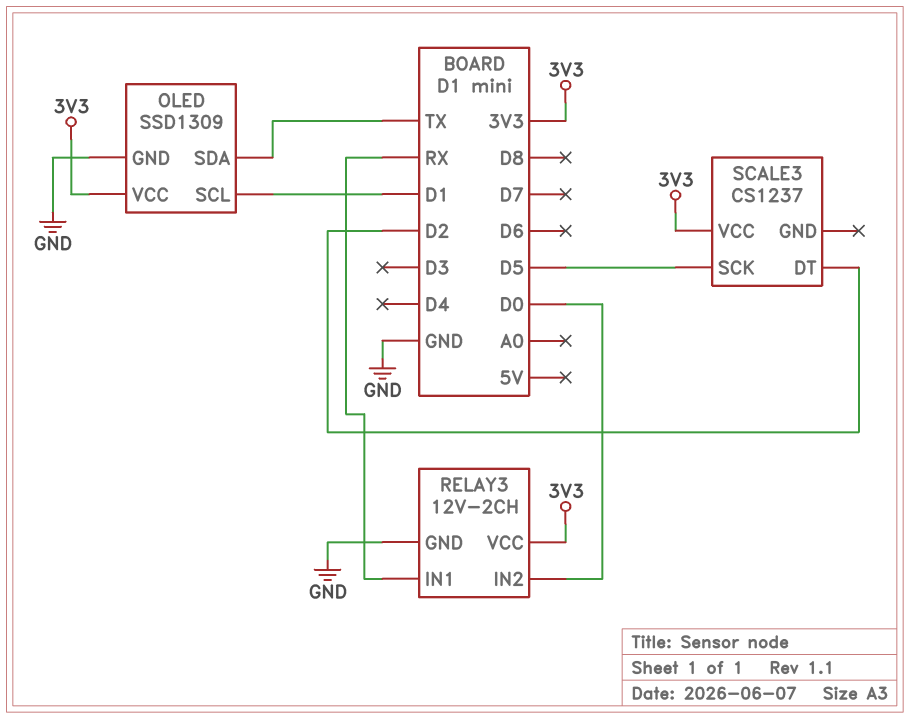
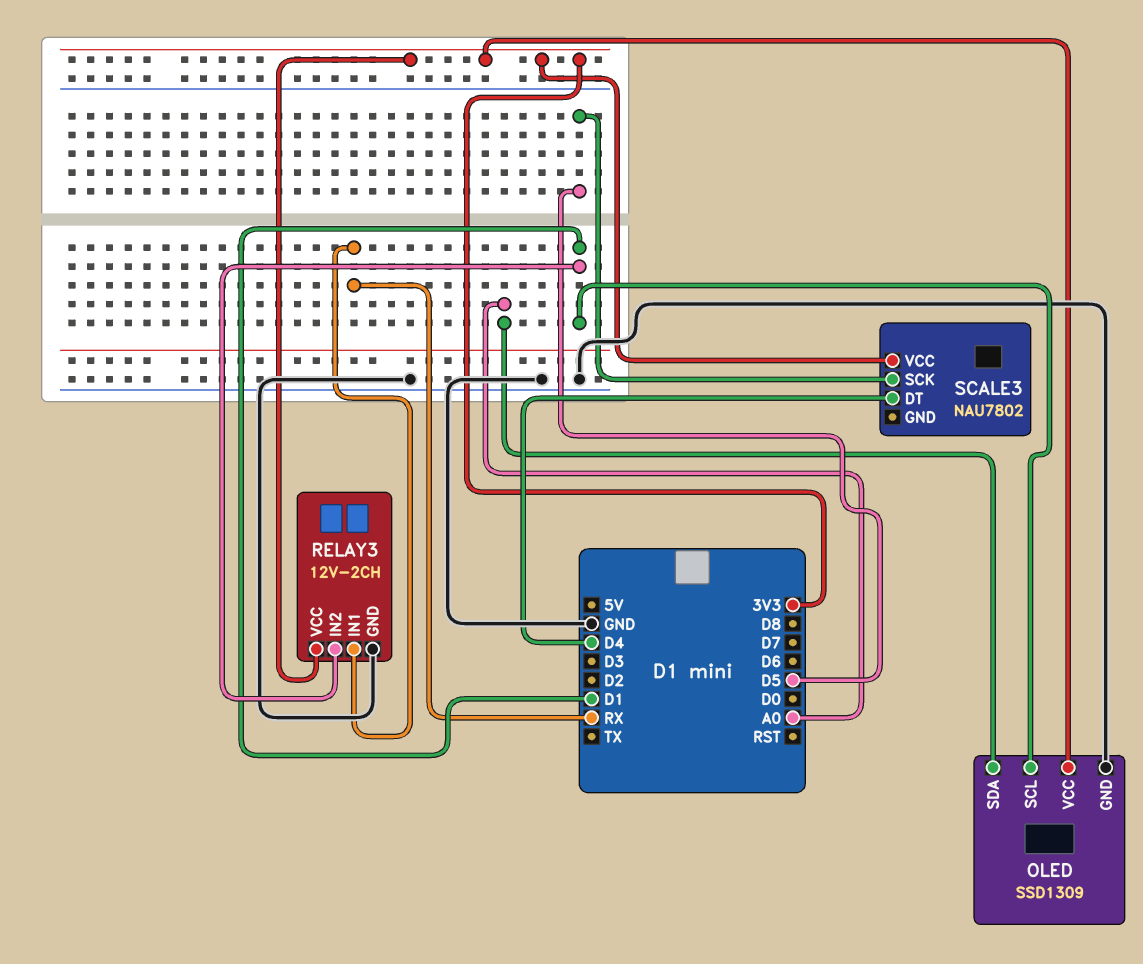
OLED pin SDA: TX -> A0
RELAY3 pin IN2: D0 -> D1
SCALE3: CS1237 -> NAU7802
SCALE3 pin DT: D2 -> D4

